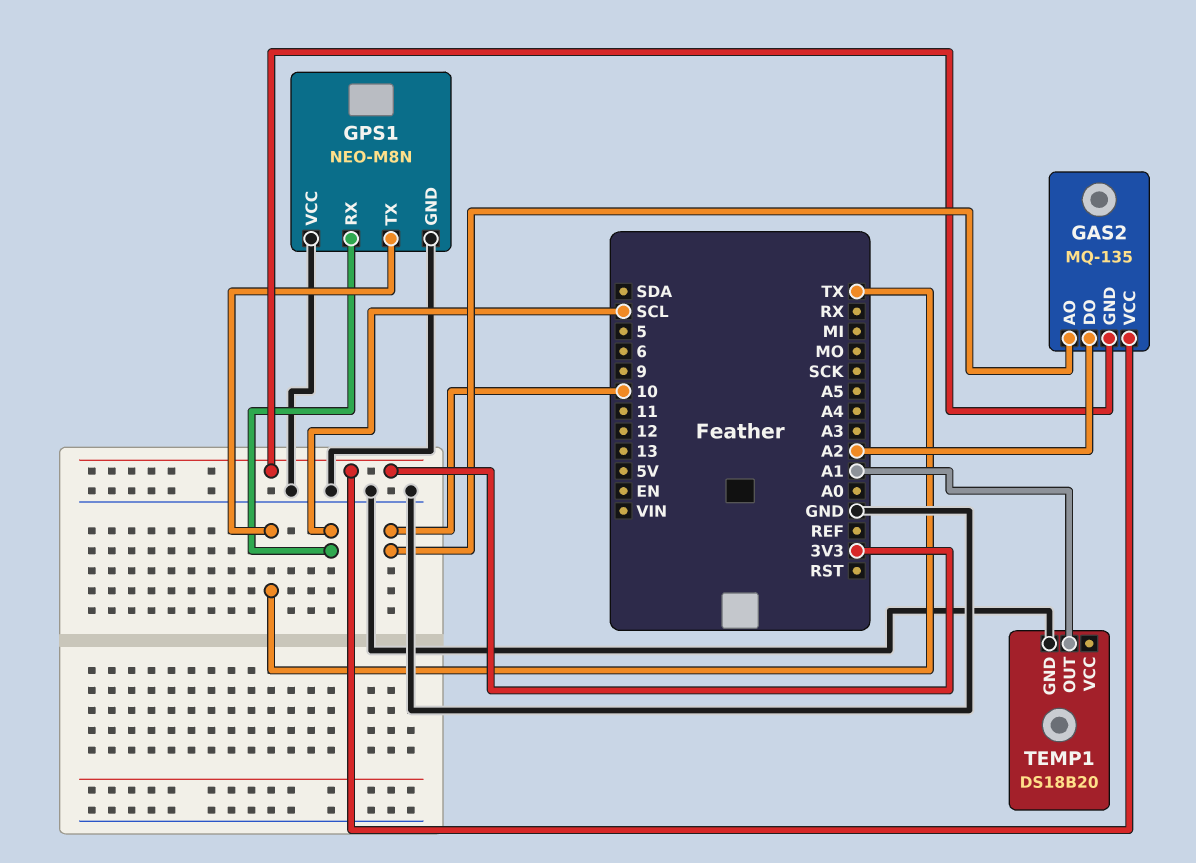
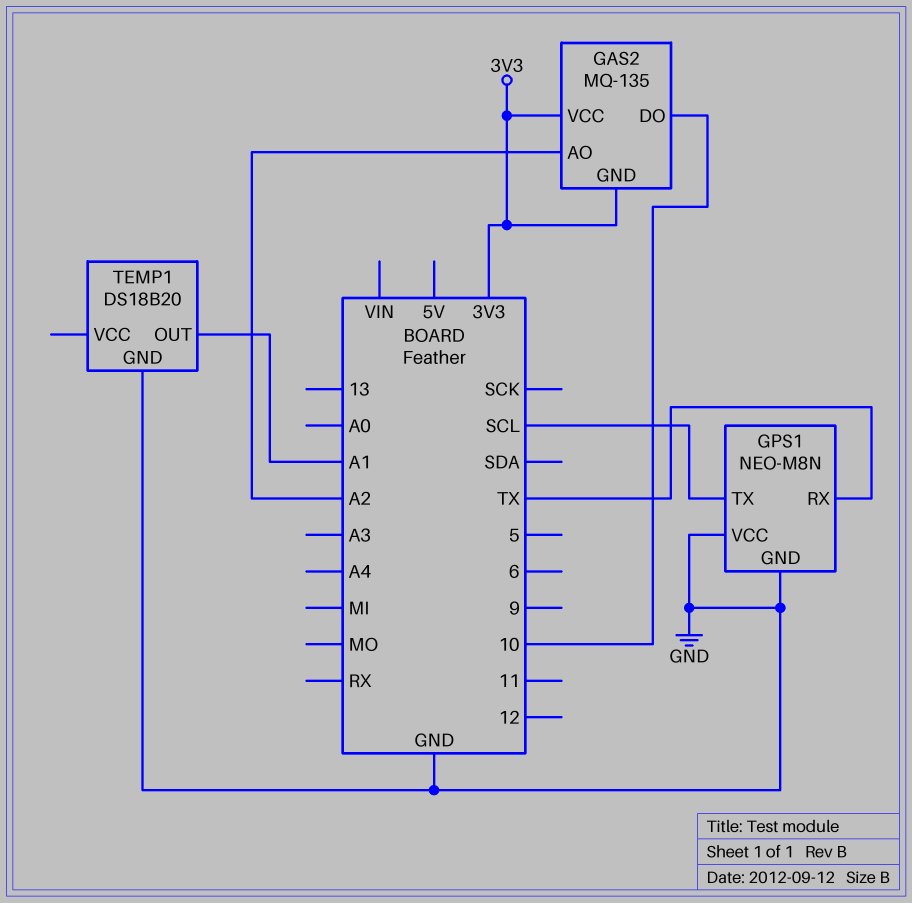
GAS2 pin AO: 10 -> A2
GAS2 pin DO: A2 -> 10
GPS1 pin RX: SCL -> TX
GPS1 pin TX: TX -> SCL

